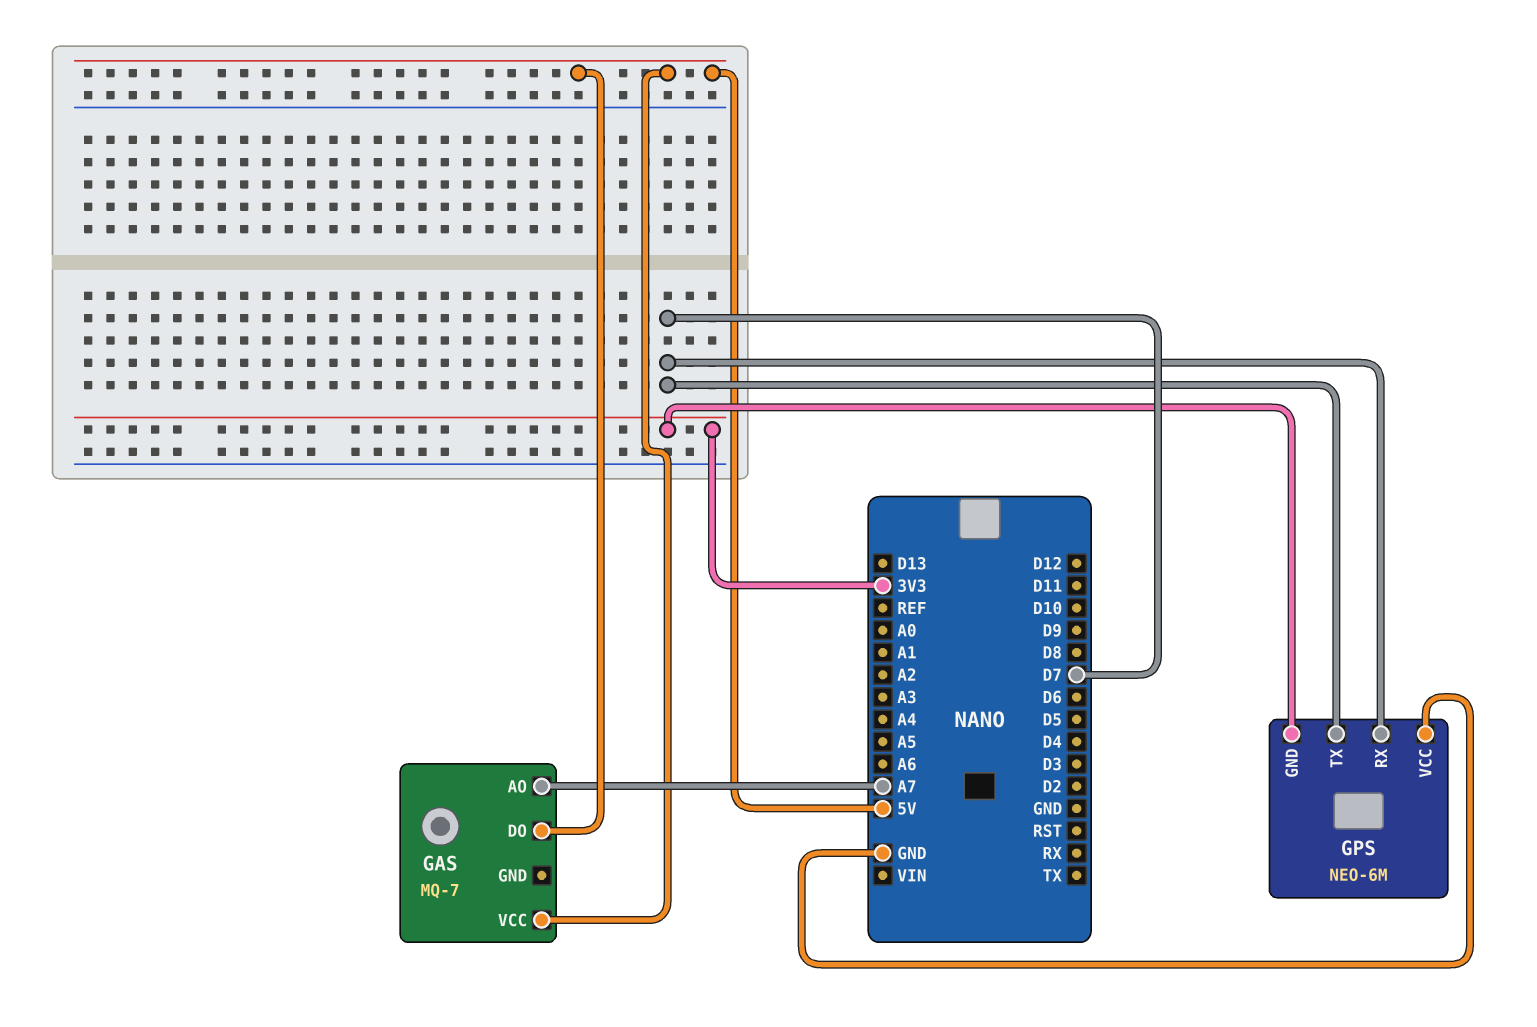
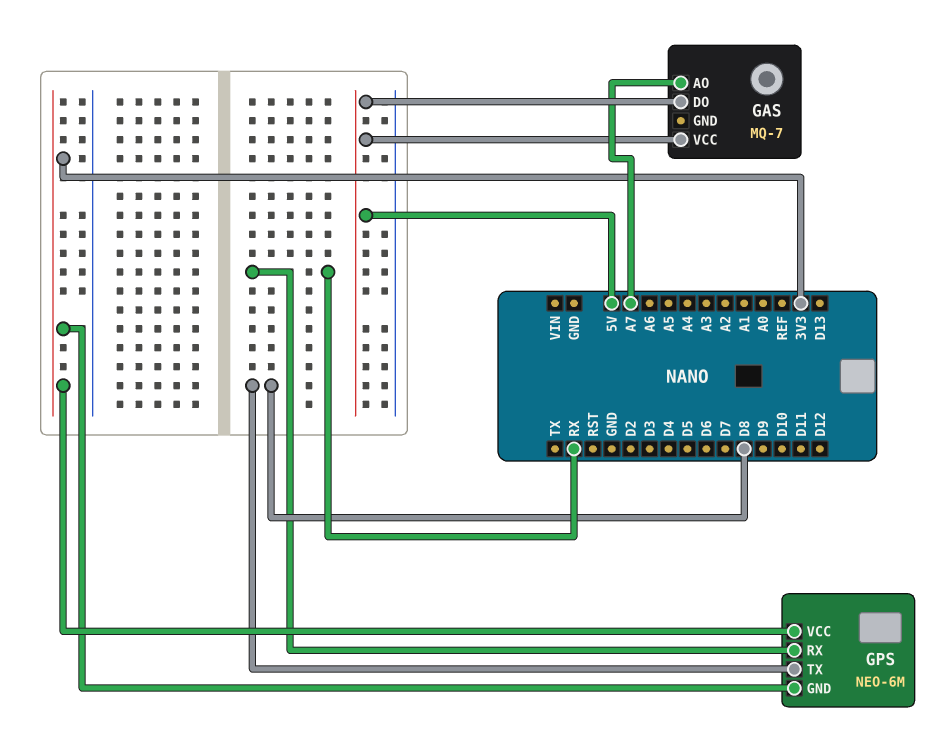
GPS pin RX: D7 -> RX
GPS pin TX: D7 -> D8
GPS pin VCC: GND -> 3V3

